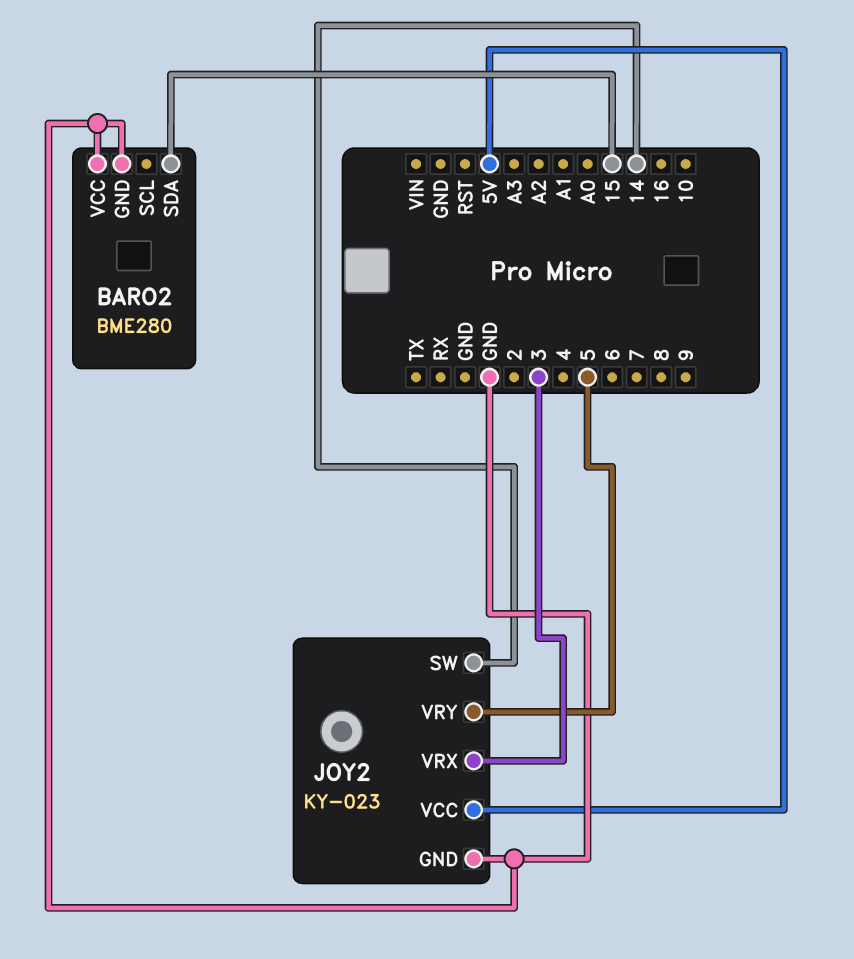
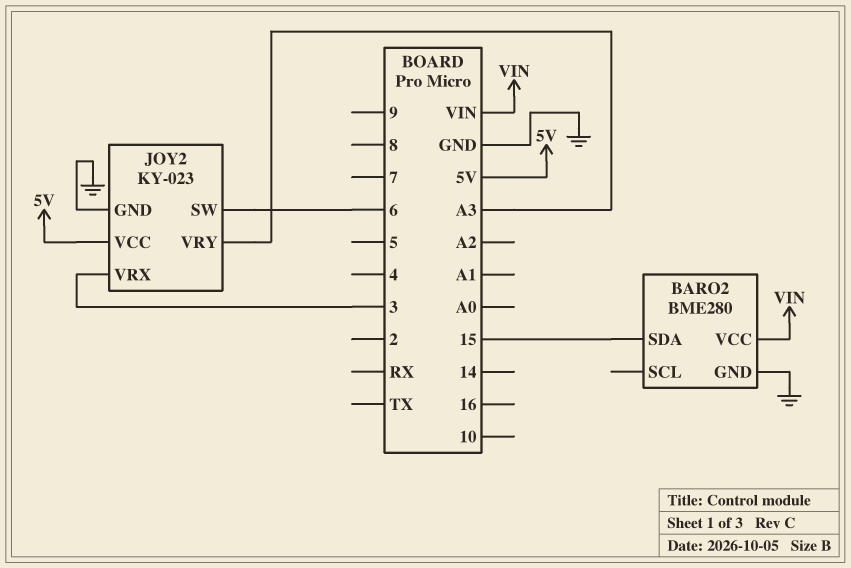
BARO2 pin VCC: GND -> VIN
JOY2 pin SW: 14 -> 6
JOY2 pin VRY: 5 -> A3

